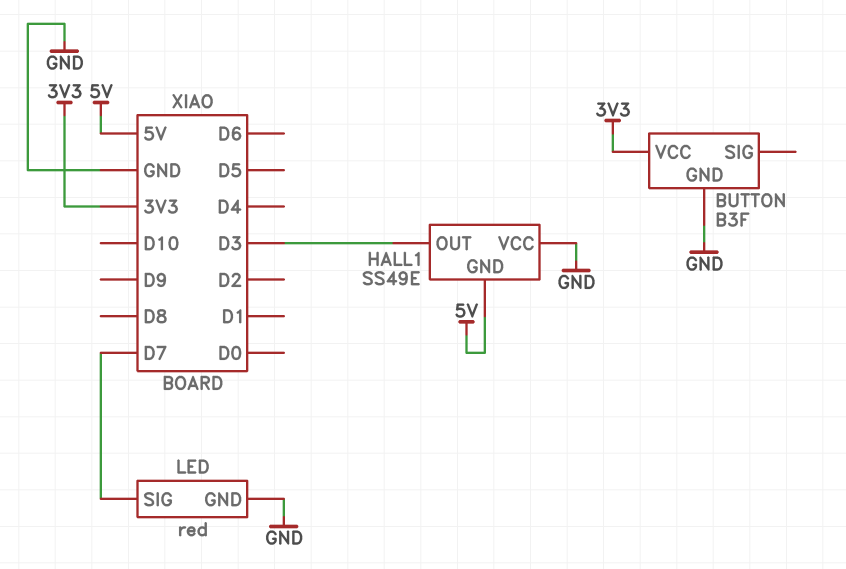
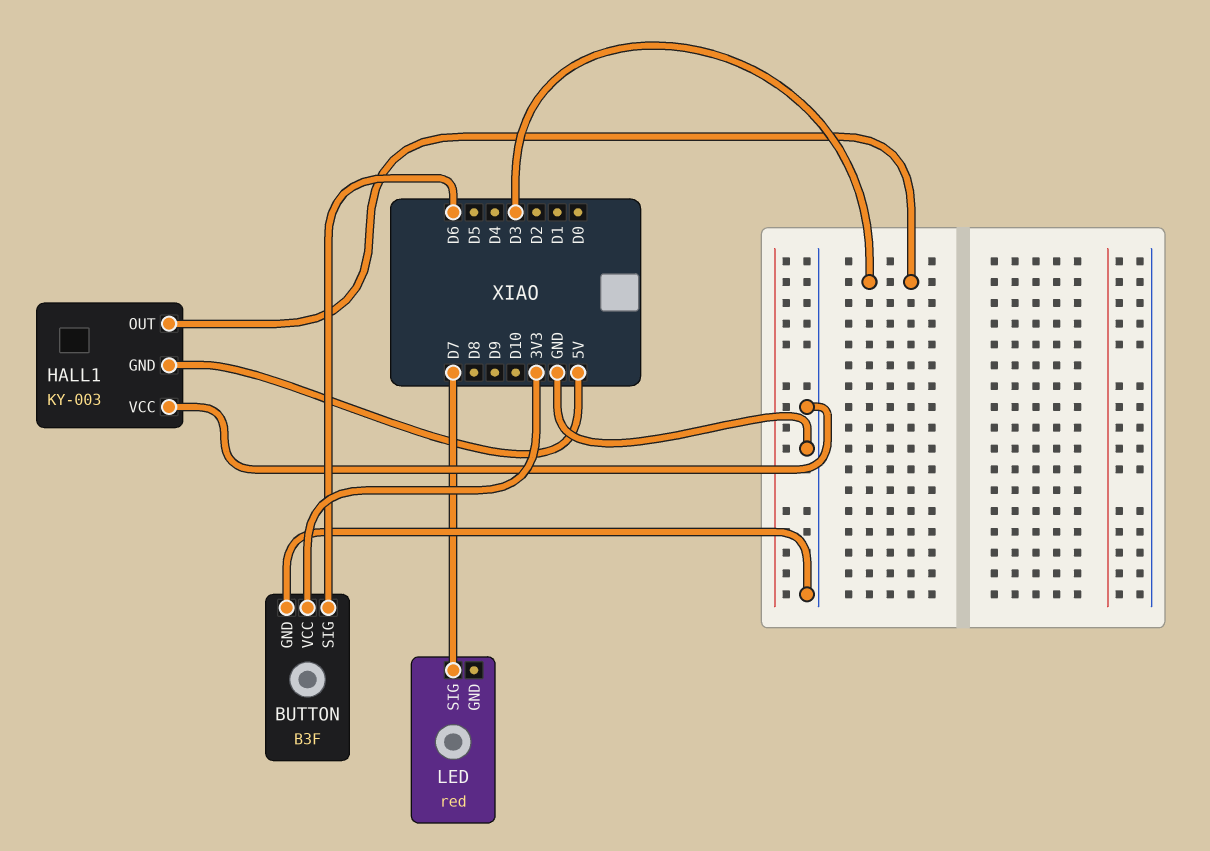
BUTTON pin SIG: none -> D6
HALL1: SS49E -> KY-003
LED pin GND: GND -> none

